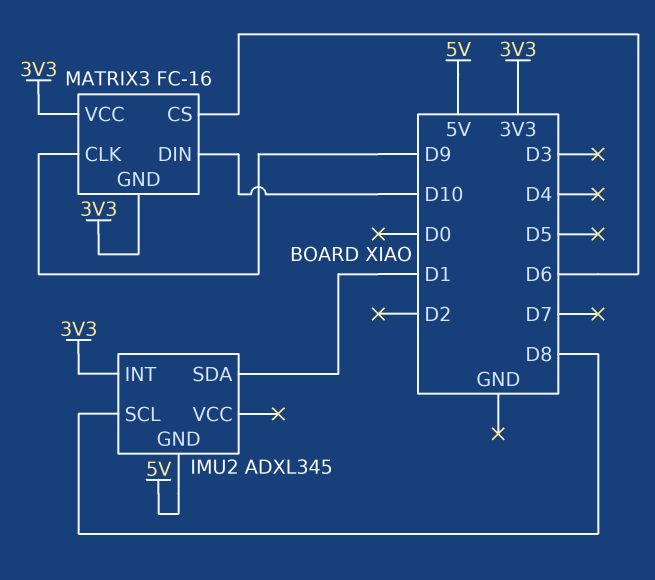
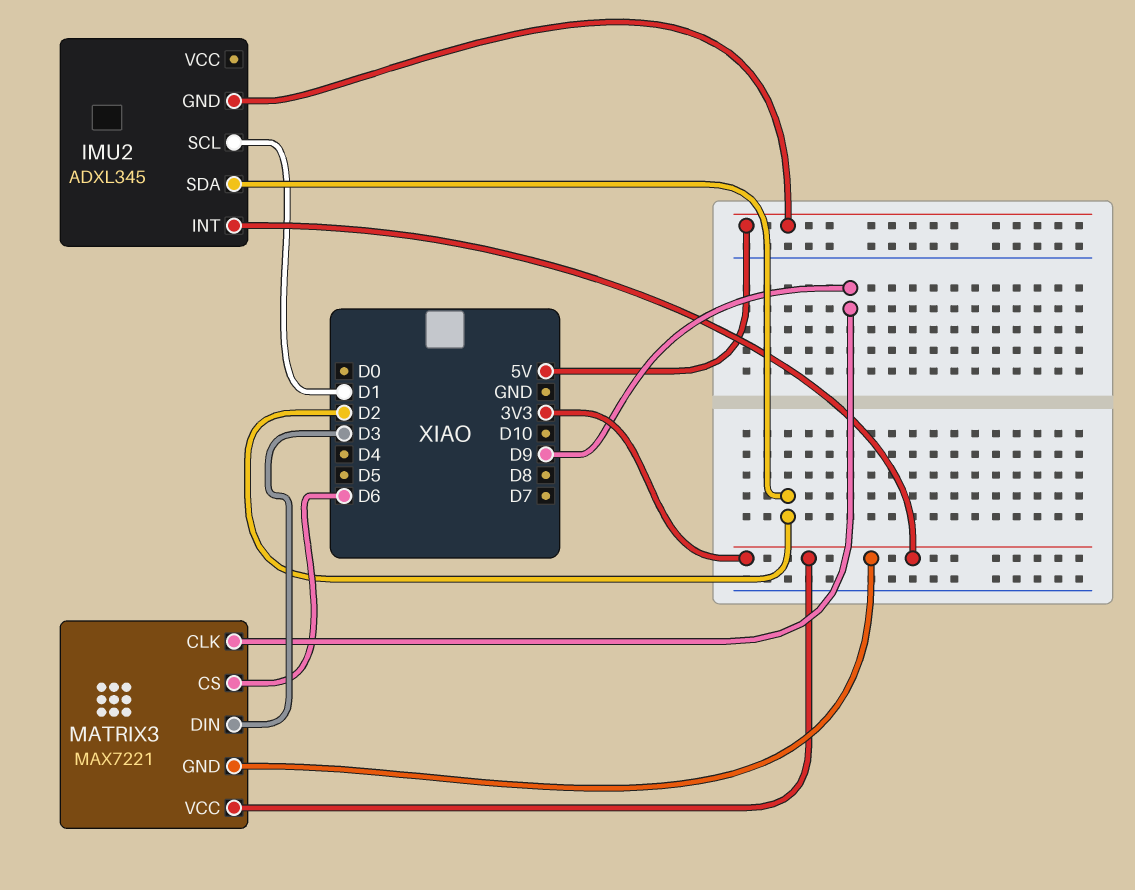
IMU2 pin SCL: D8 -> D1
IMU2 pin SDA: D1 -> D2
MATRIX3: FC-16 -> MAX7221
MATRIX3 pin DIN: D10 -> D3

